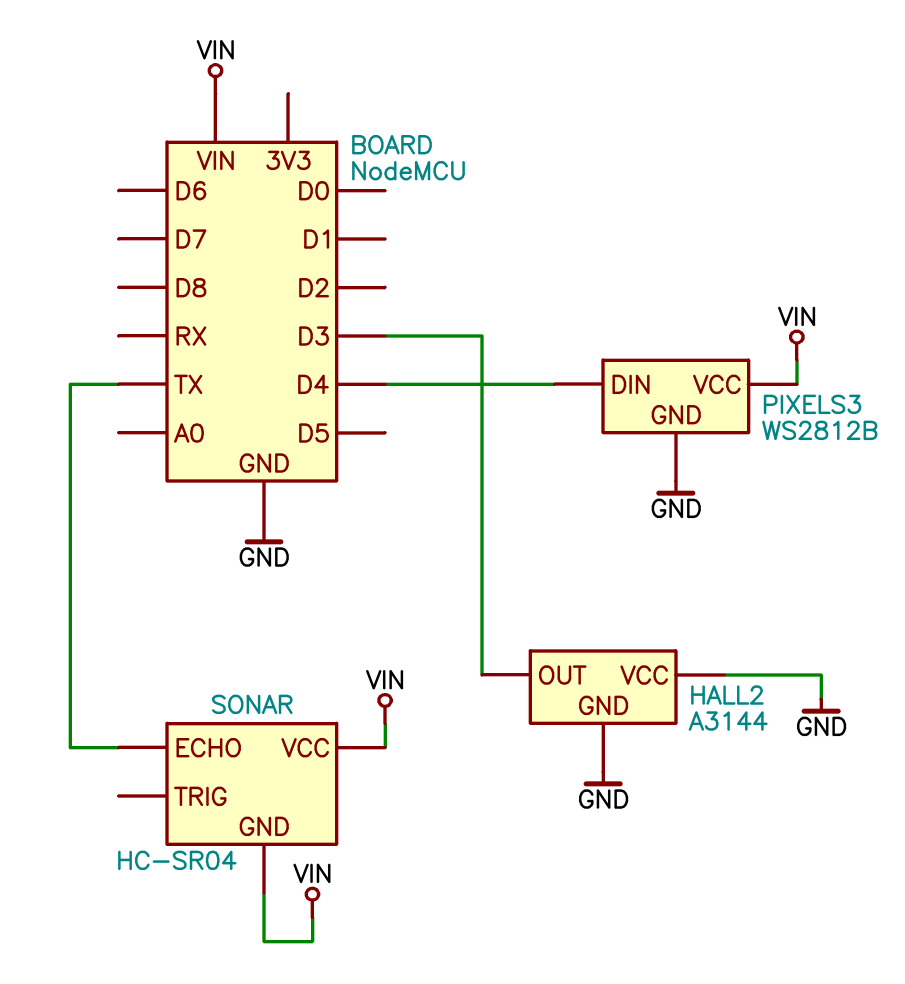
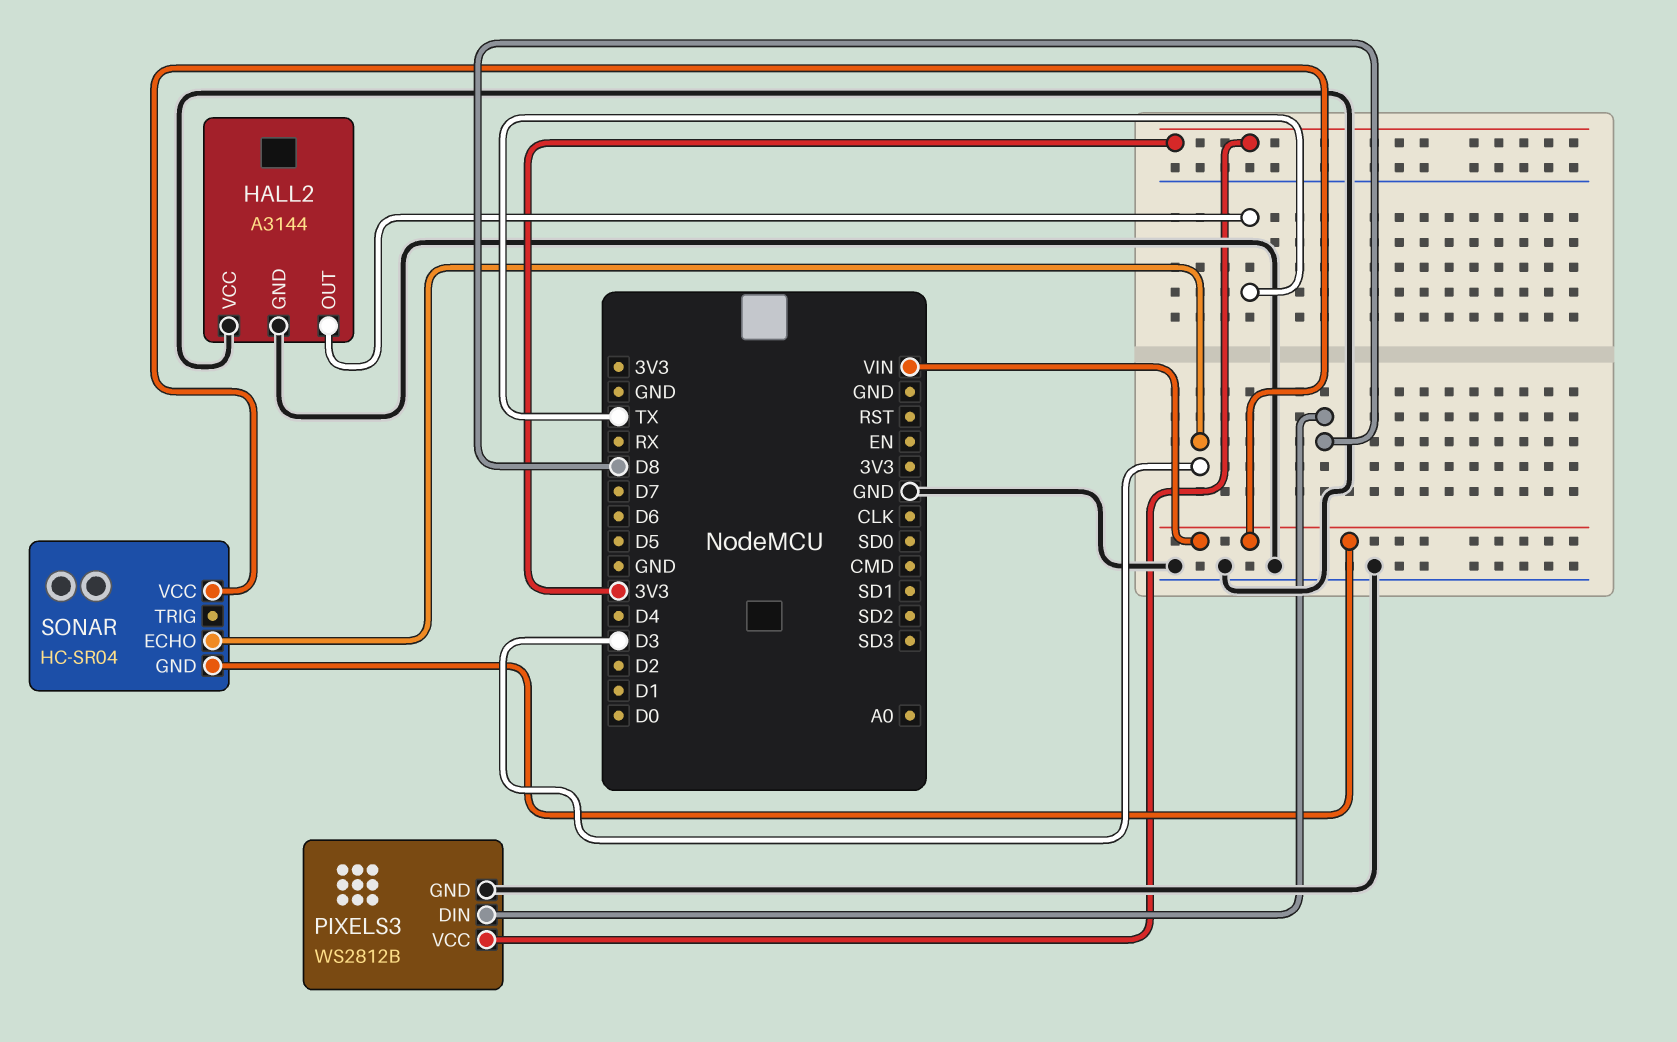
HALL2 pin OUT: D3 -> TX
PIXELS3 pin DIN: D4 -> D8
PIXELS3 pin VCC: VIN -> 3V3
SONAR pin ECHO: TX -> D3

